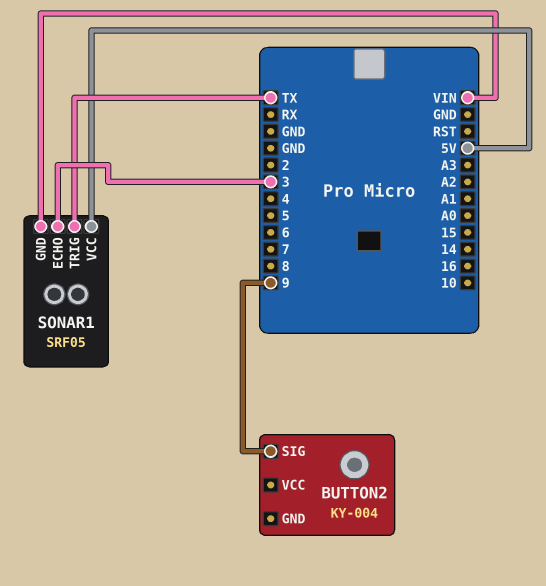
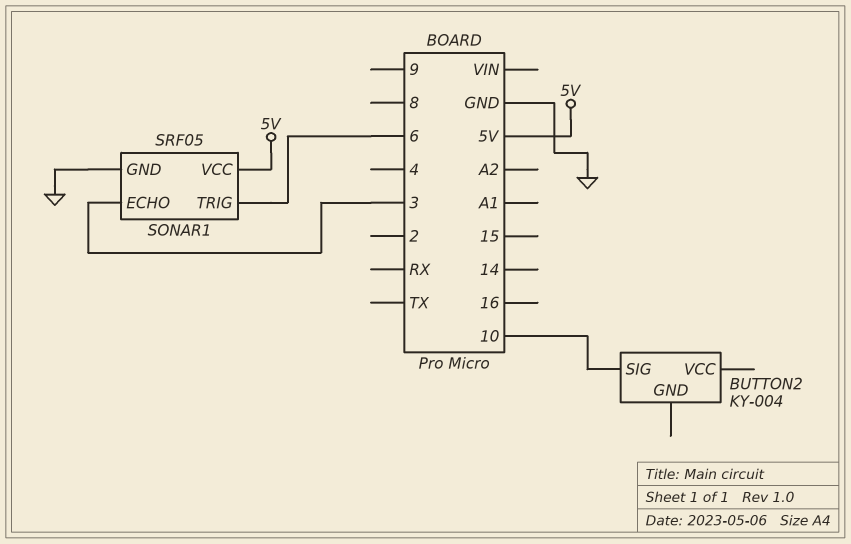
BUTTON2 pin SIG: 9 -> 10
SONAR1 pin GND: VIN -> GND
SONAR1 pin TRIG: TX -> 6

